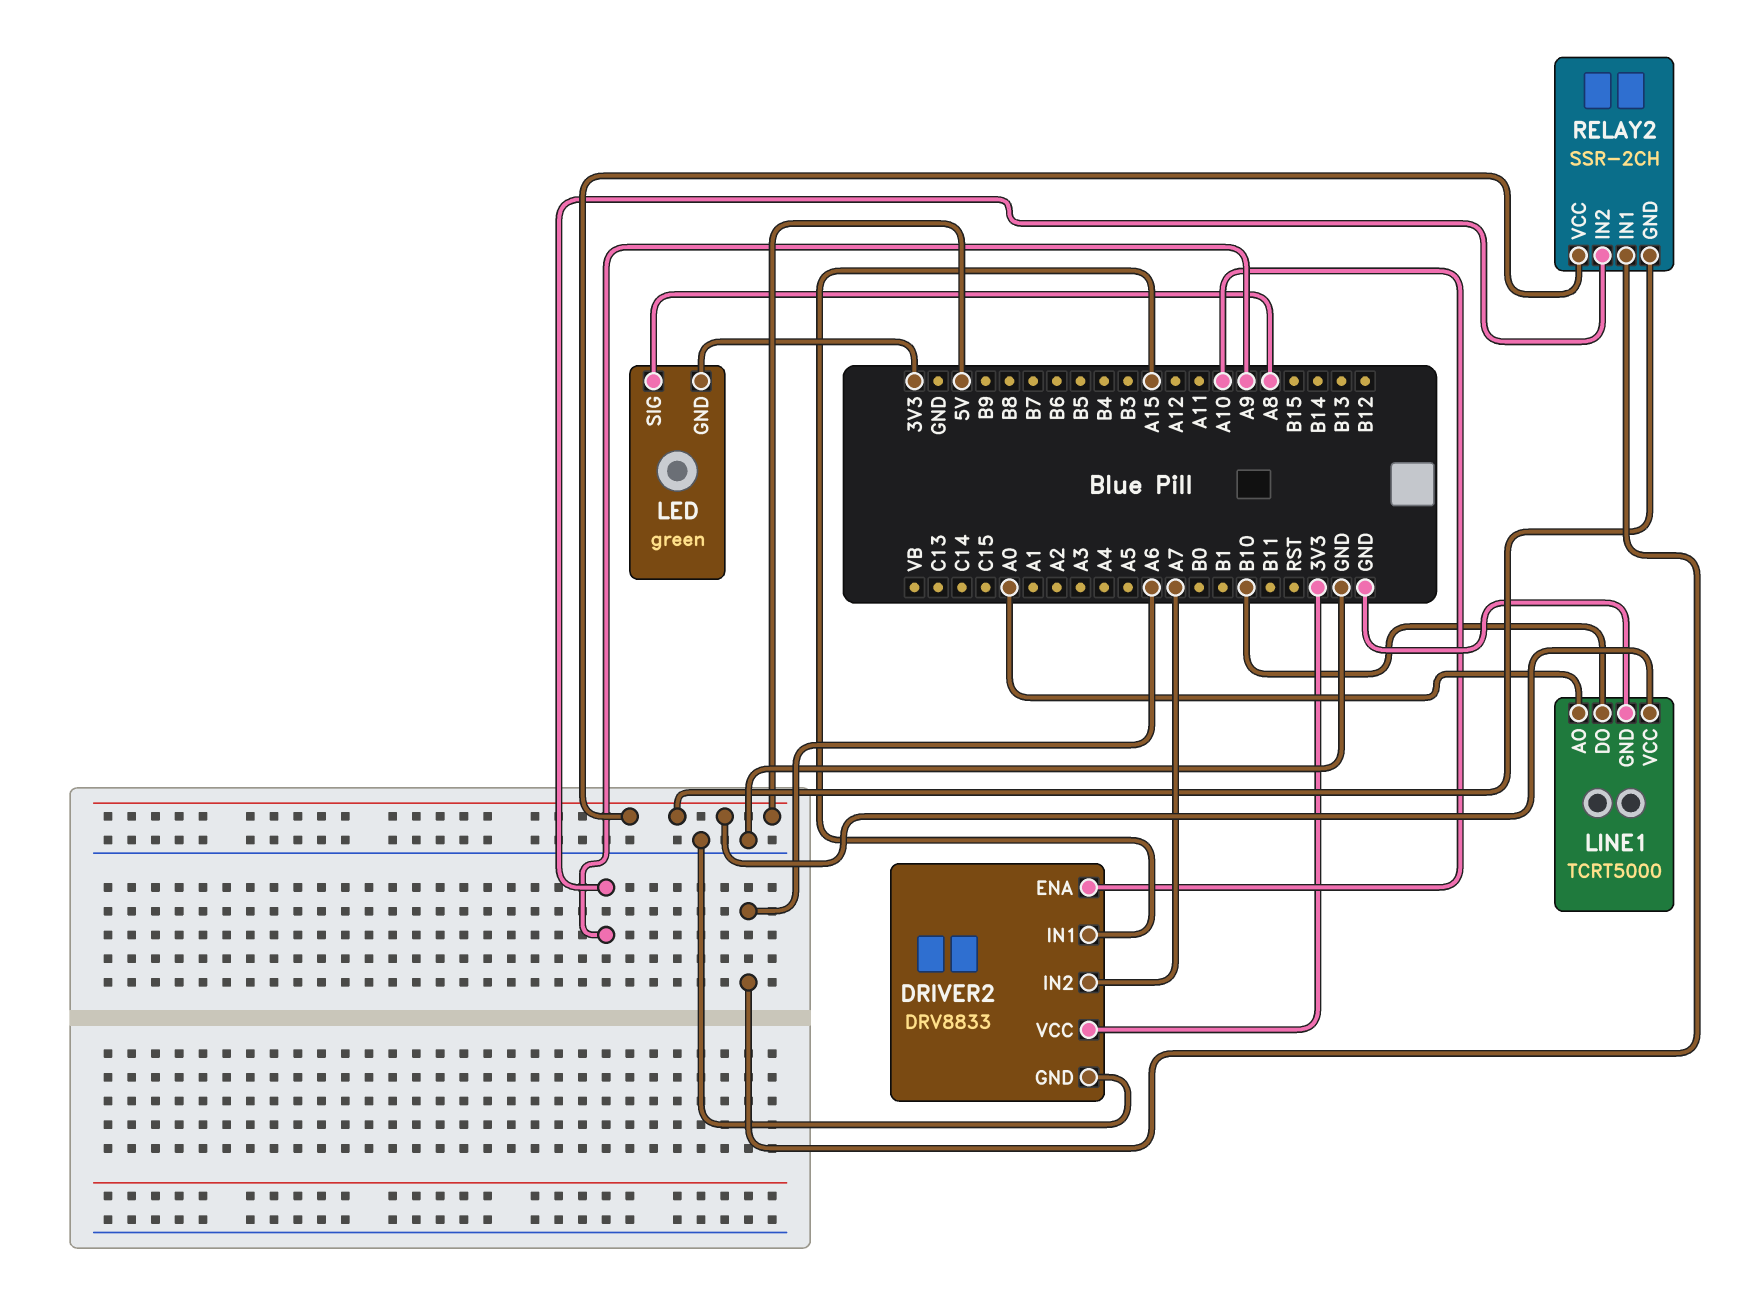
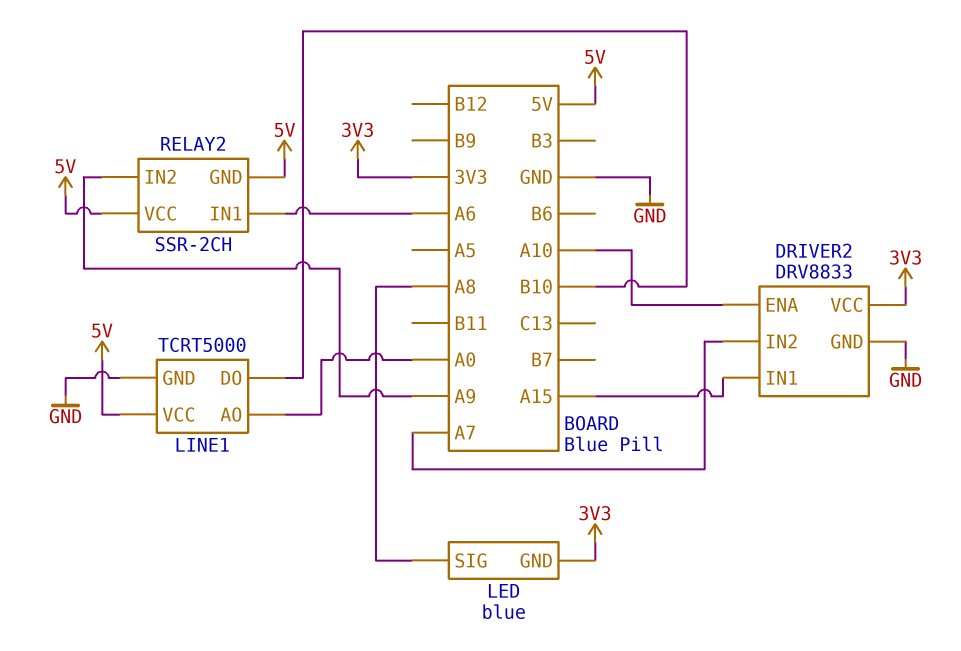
LED: green -> blue

